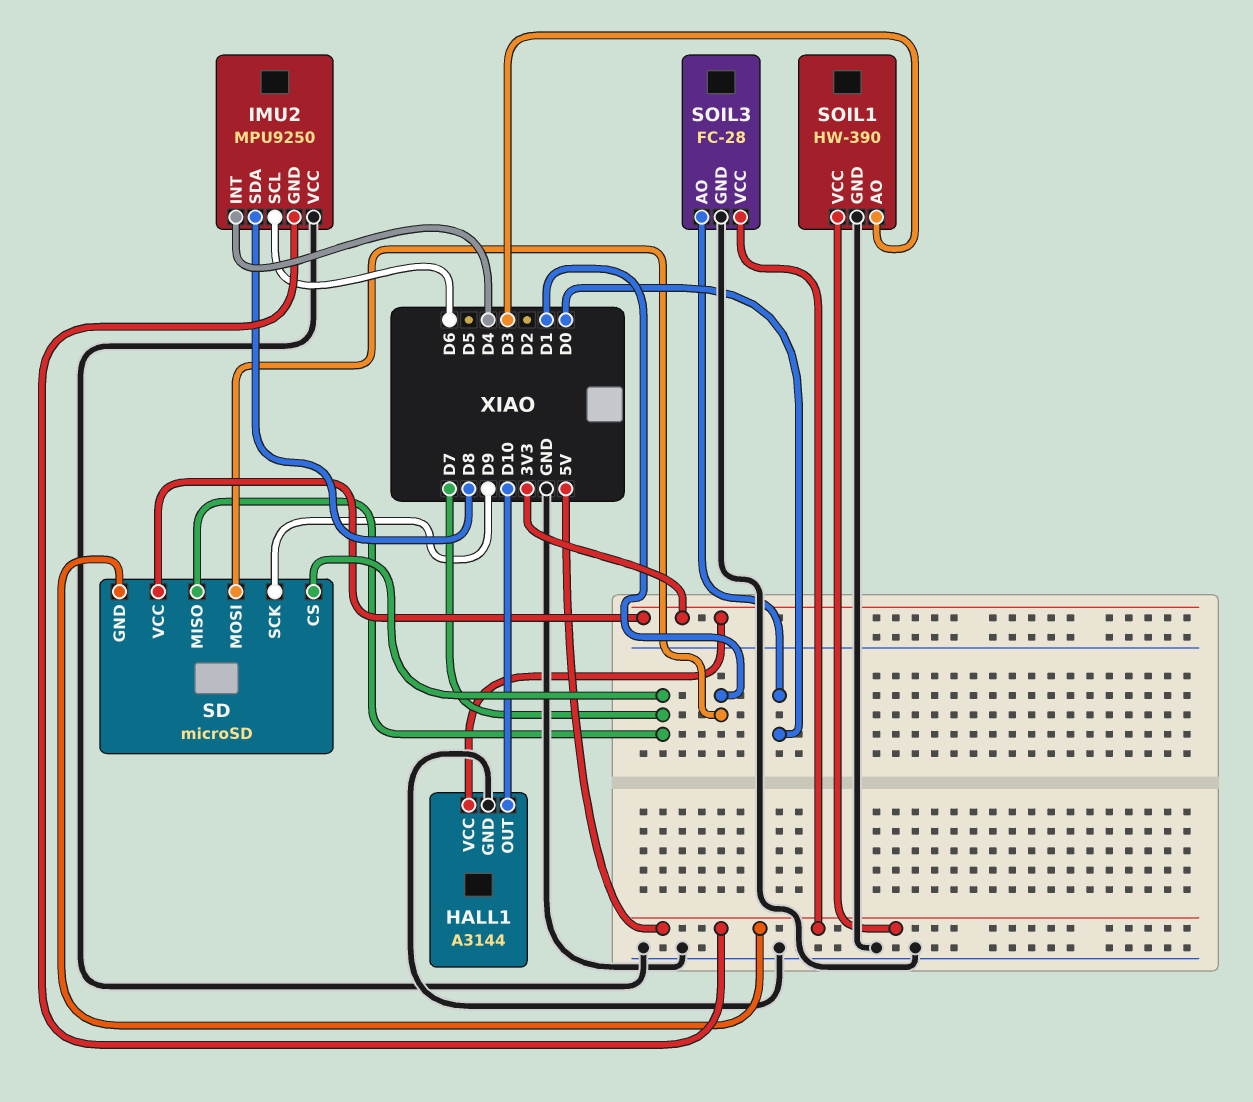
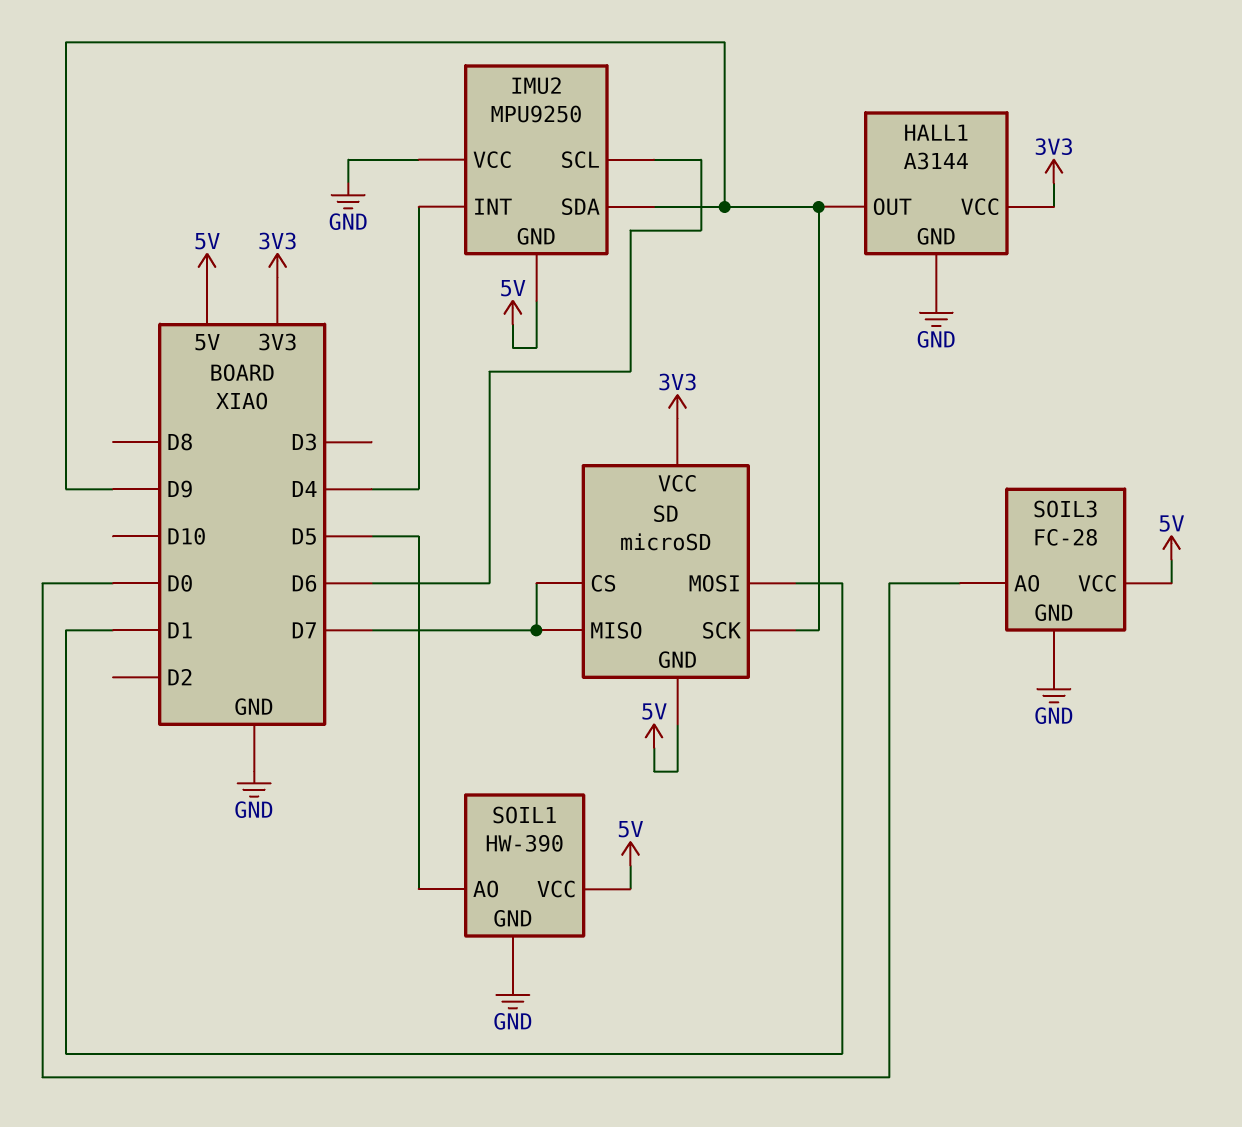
HALL1 pin OUT: D10 -> D9
IMU2 pin SDA: D8 -> D9
SOIL1 pin AO: D3 -> D5

